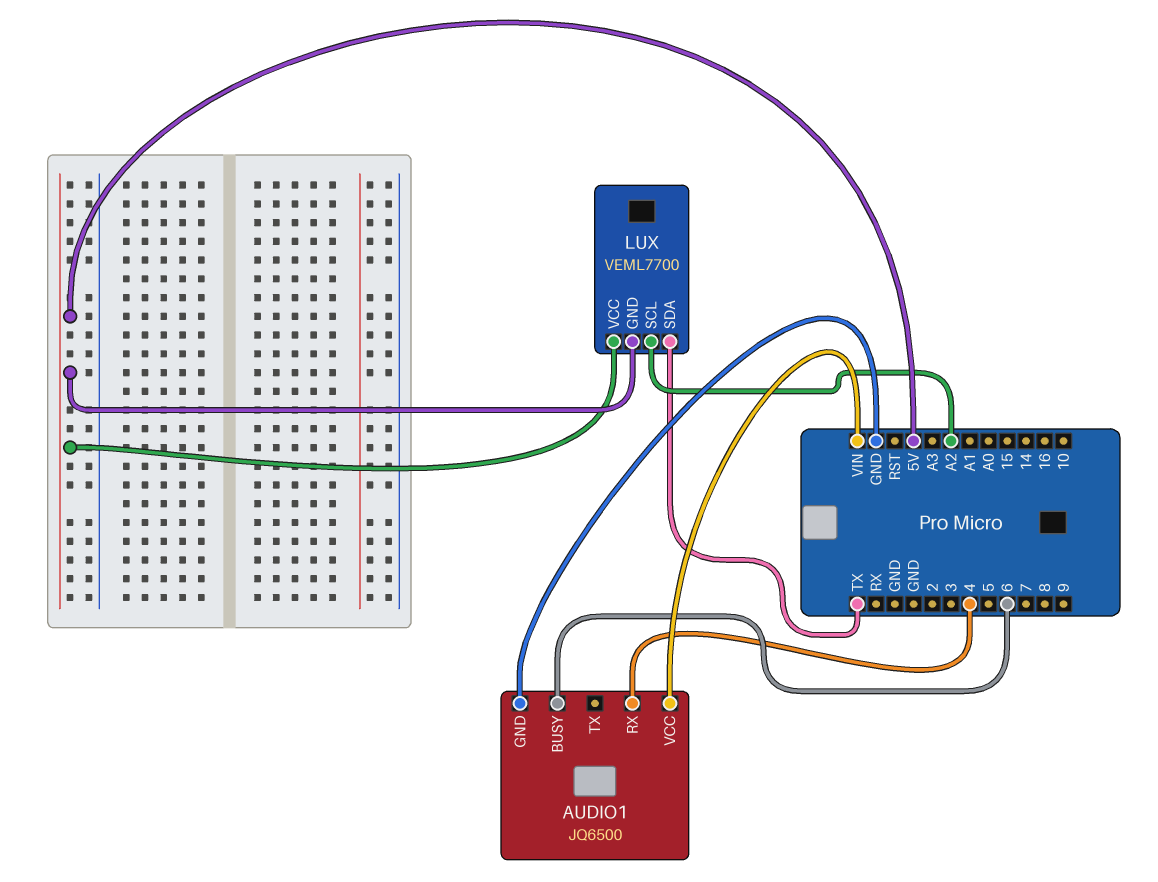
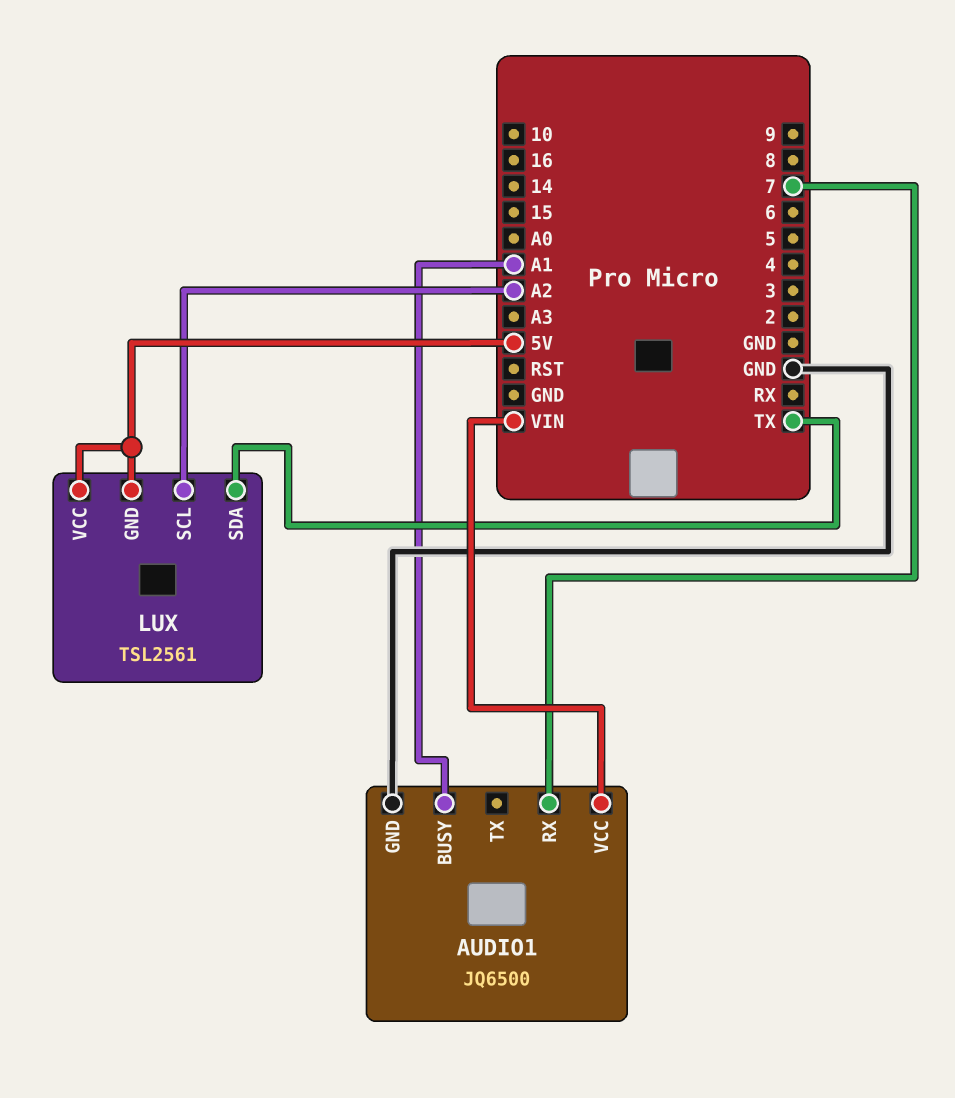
AUDIO1 pin BUSY: 6 -> A1
AUDIO1 pin RX: 4 -> 7
LUX: VEML7700 -> TSL2561

